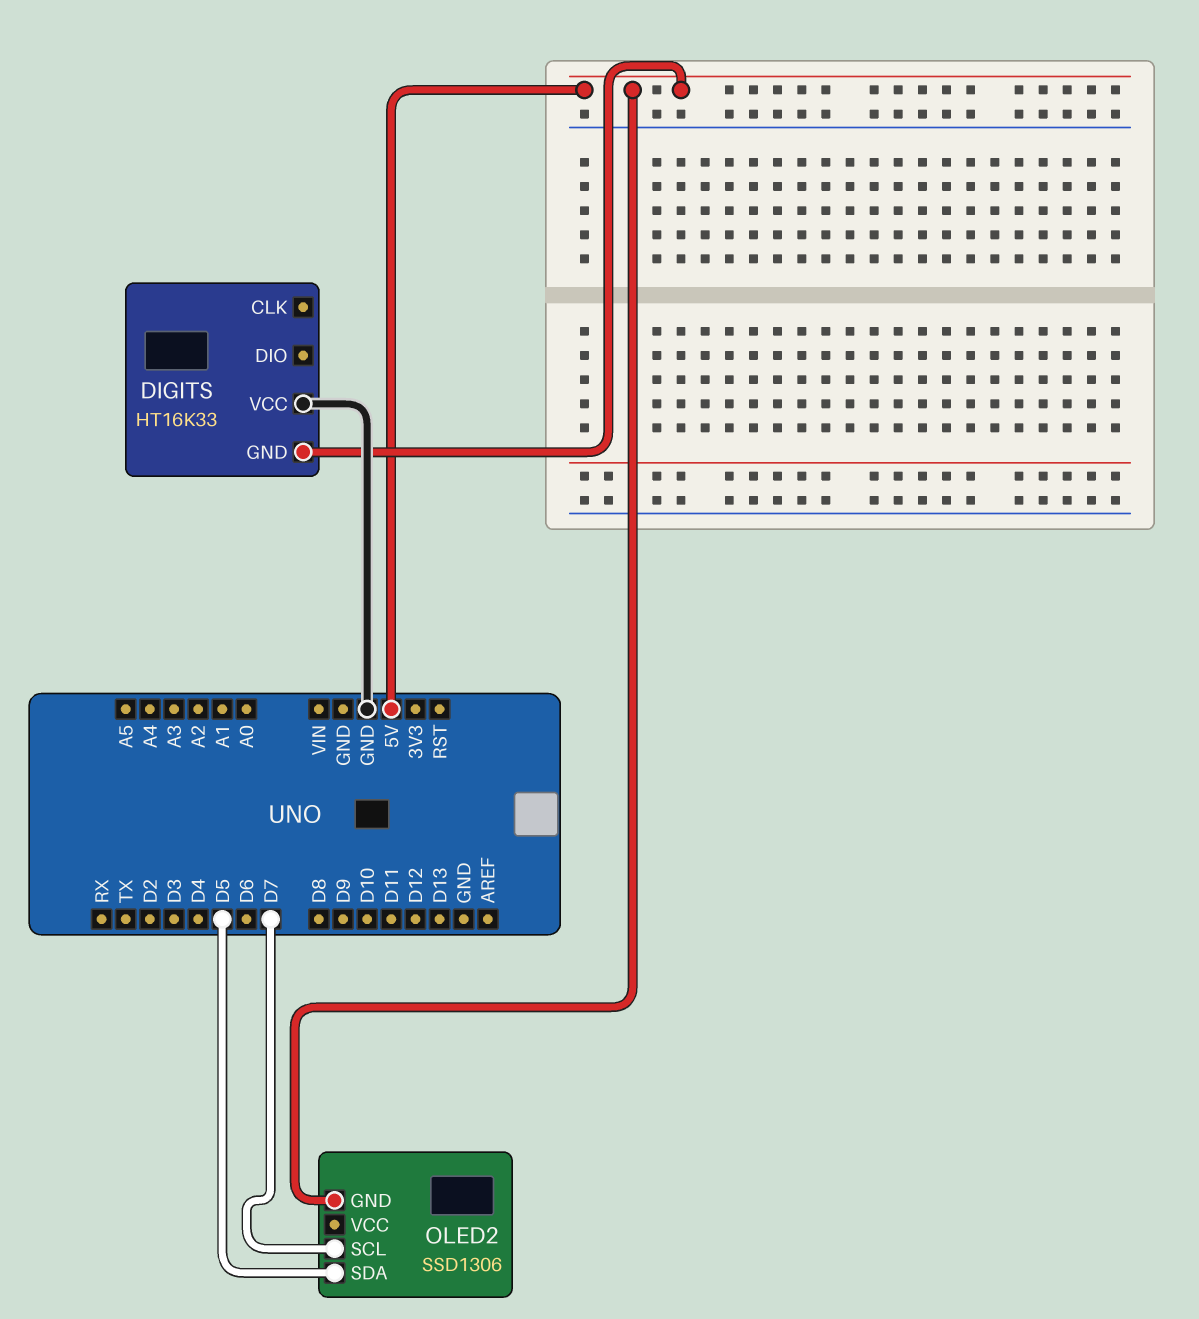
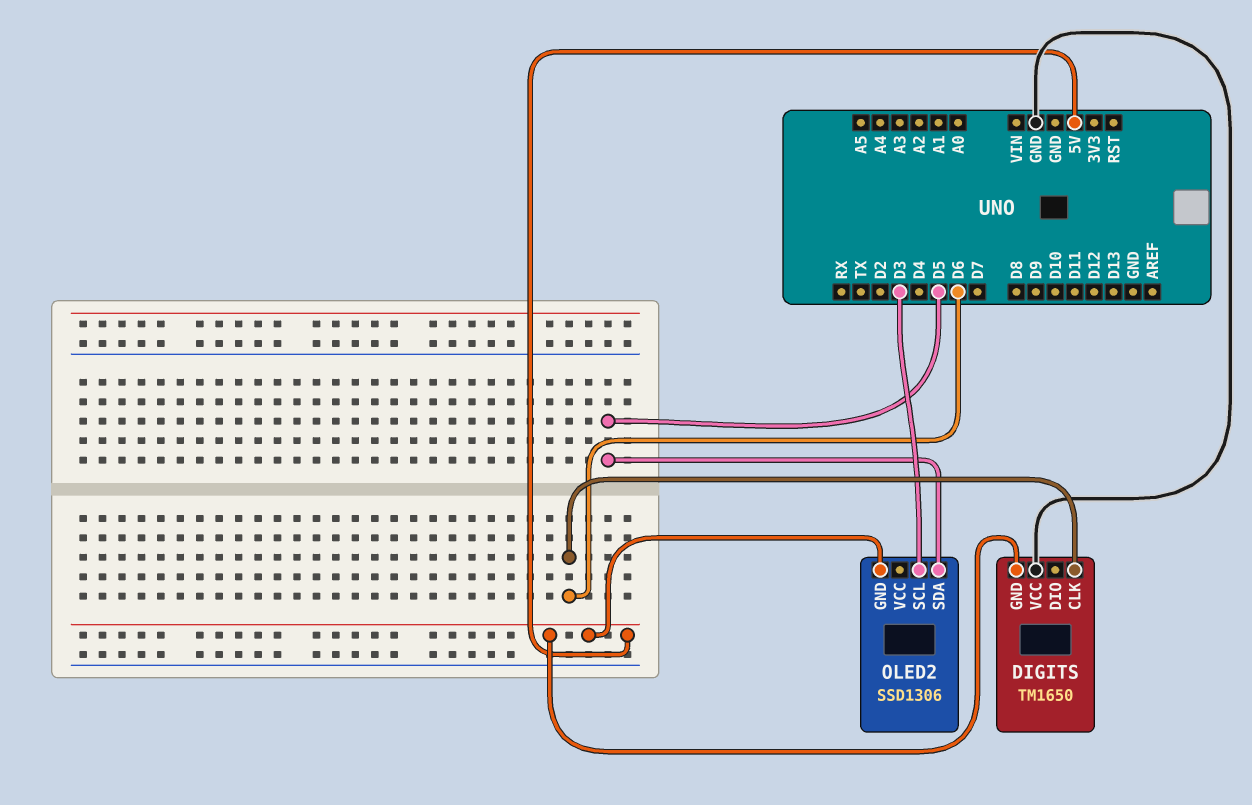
DIGITS: HT16K33 -> TM1650
DIGITS pin CLK: none -> D6
OLED2 pin SCL: D7 -> D3

